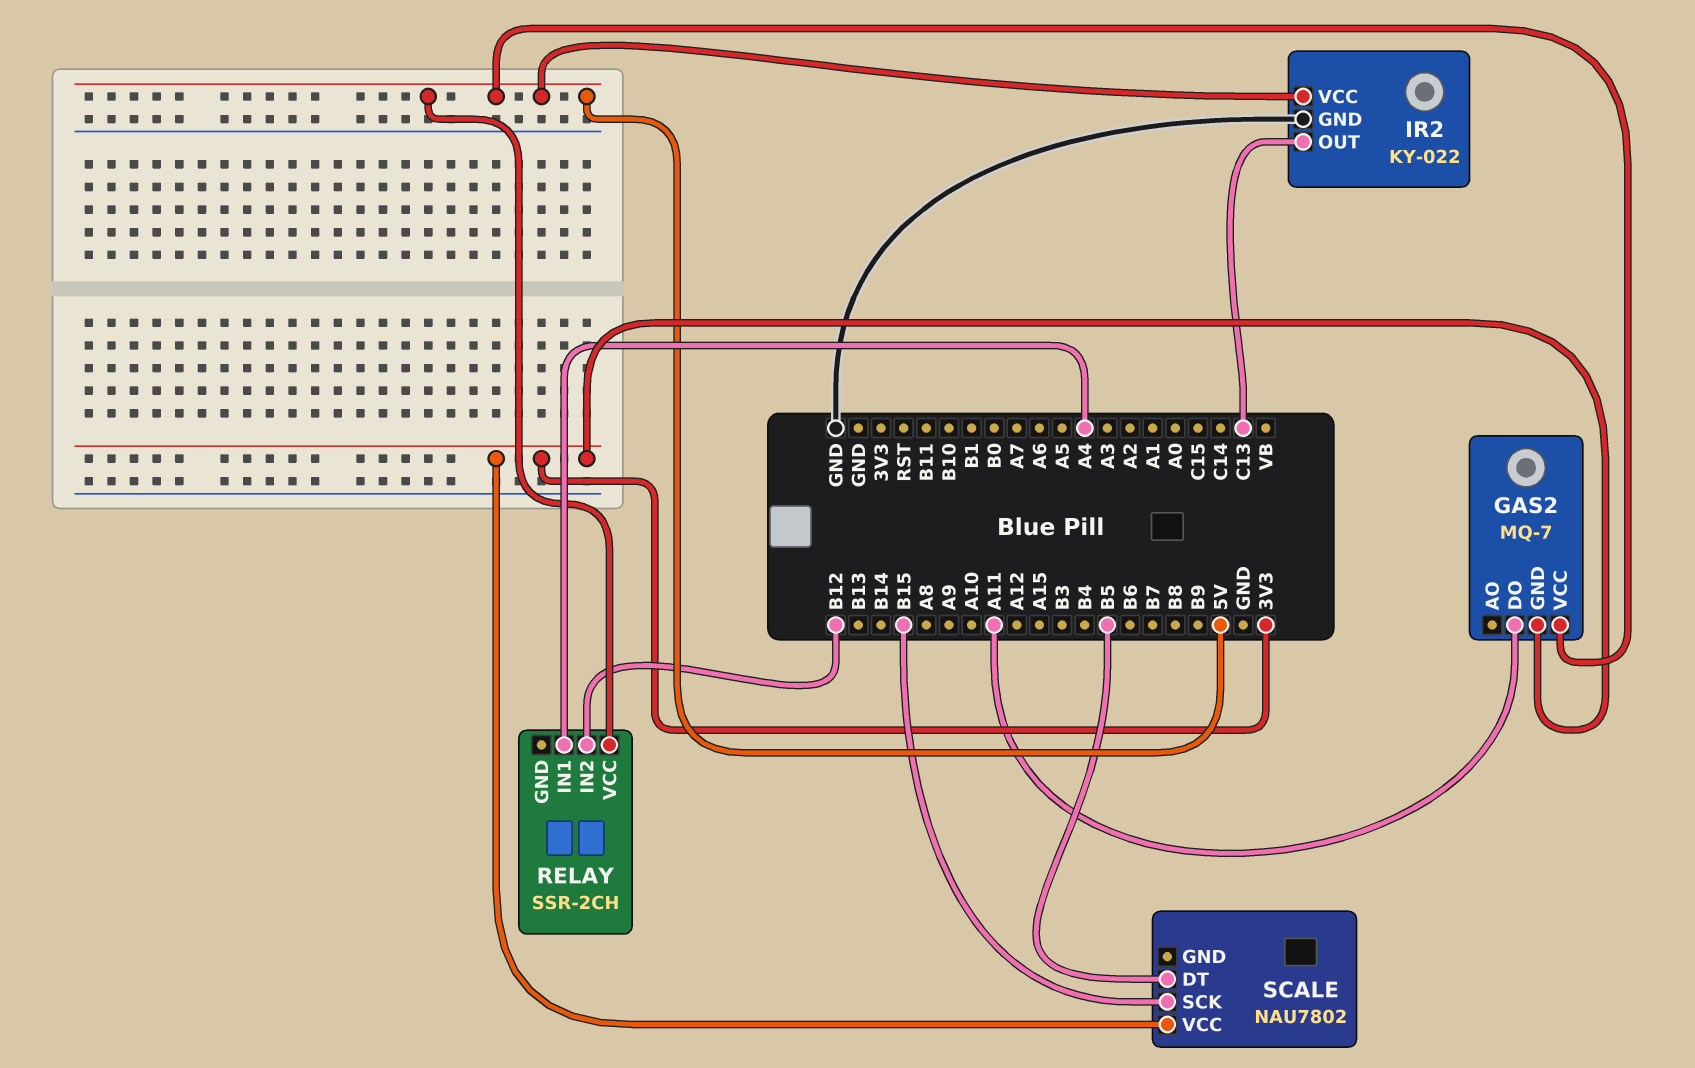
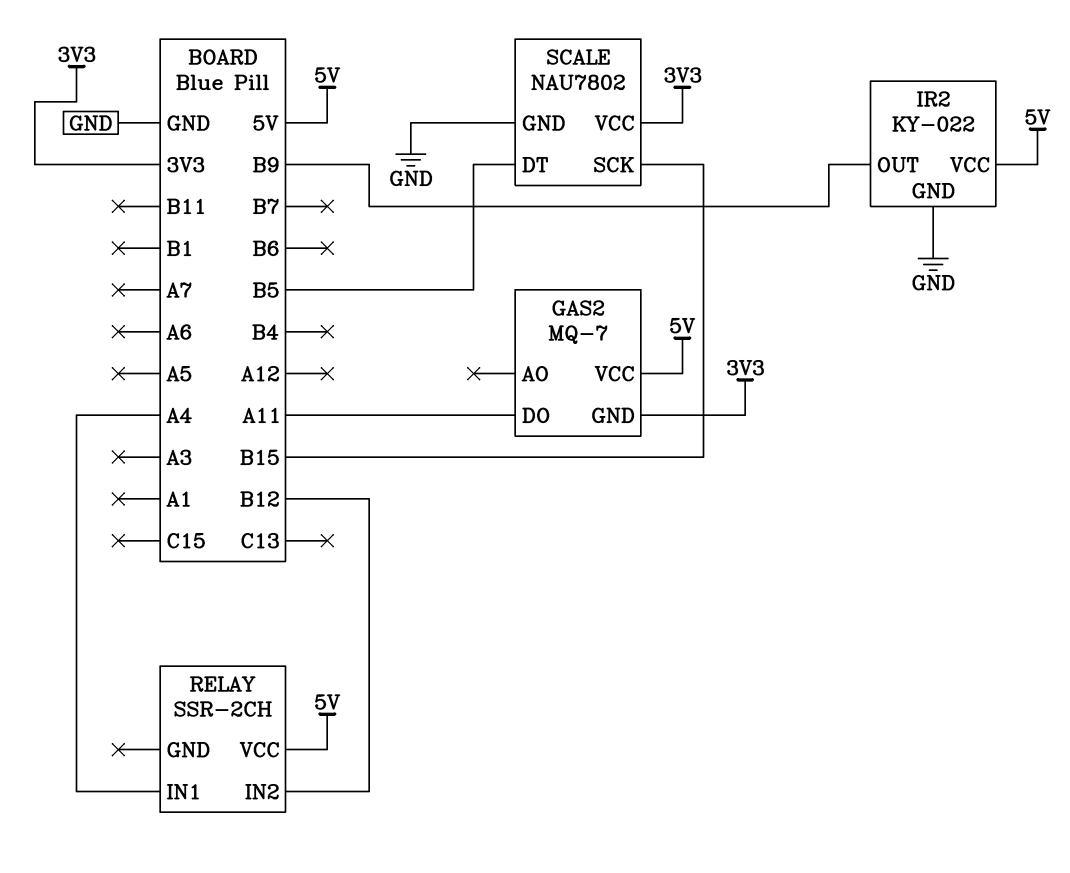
IR2 pin OUT: C13 -> B9
SCALE pin GND: none -> GND

